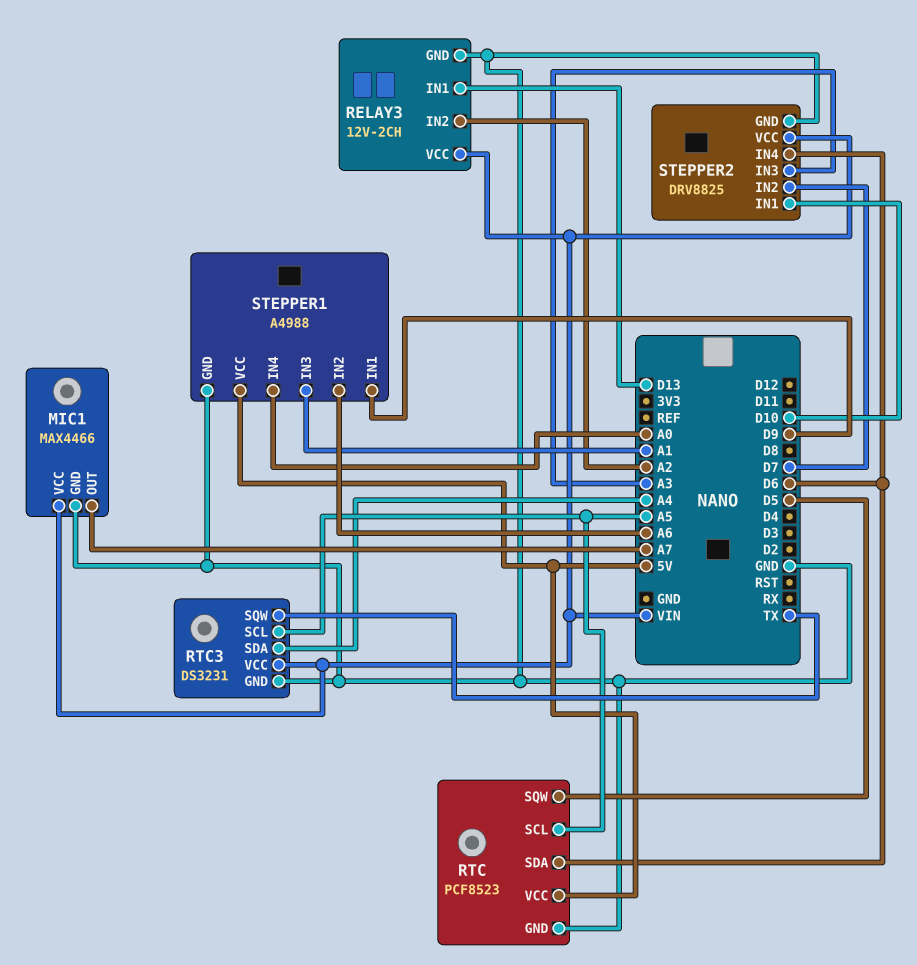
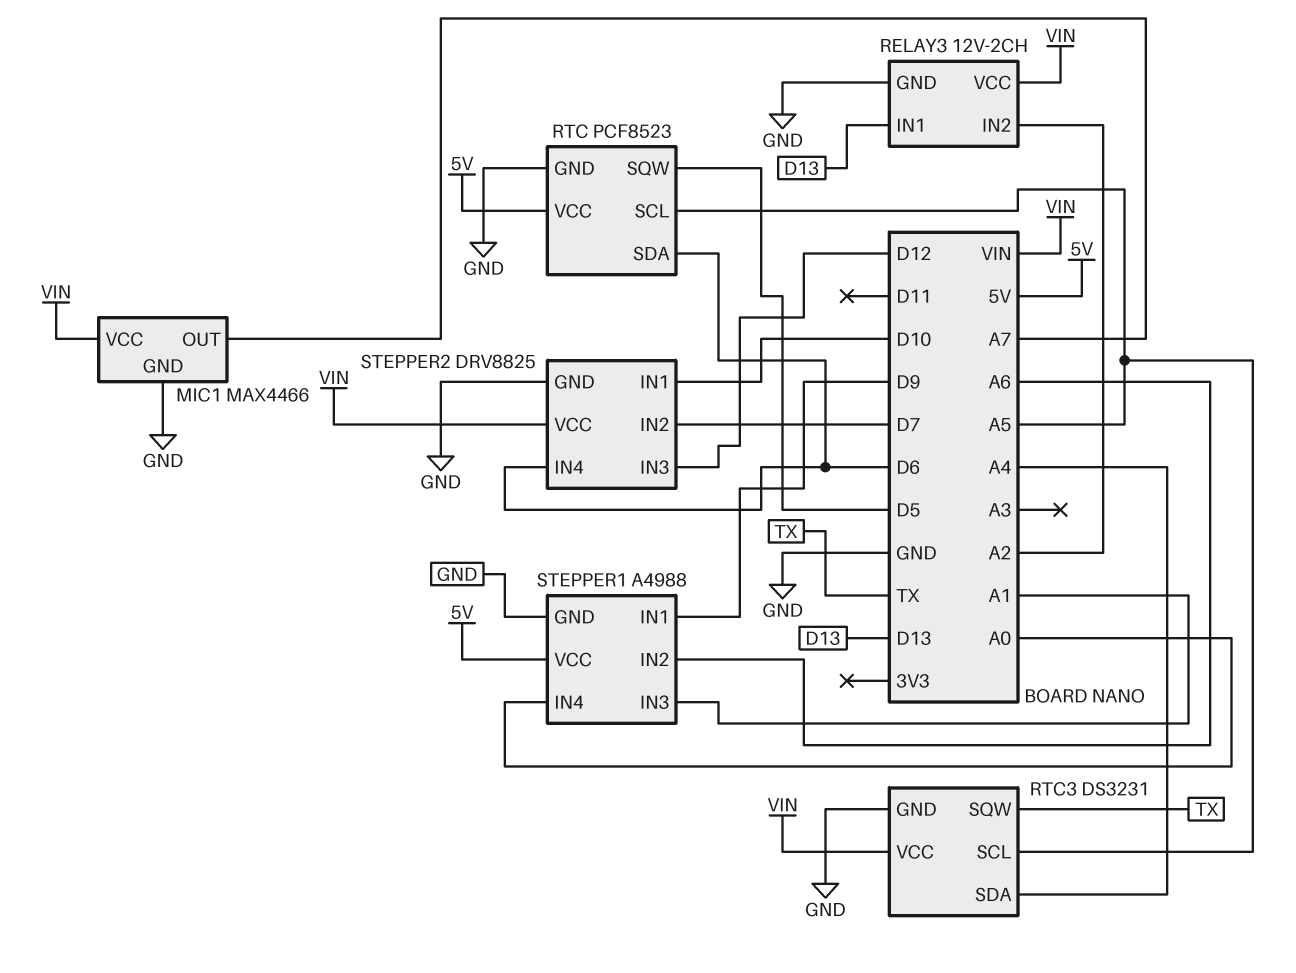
STEPPER2 pin IN3: A3 -> D12

